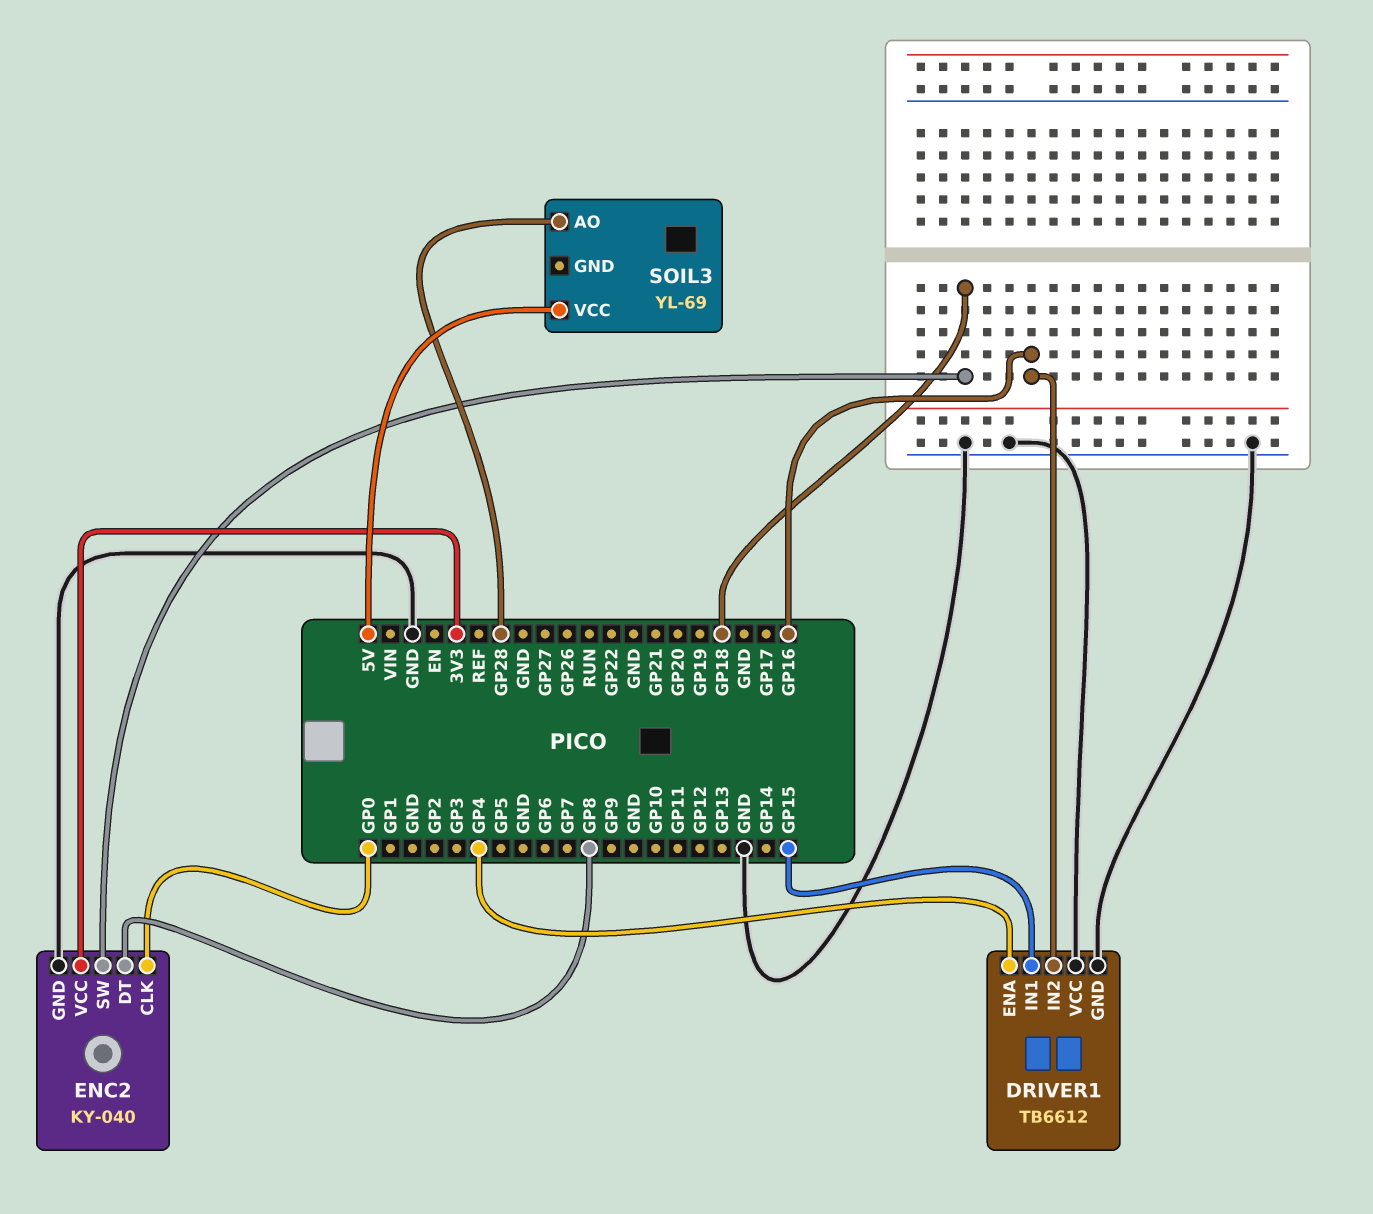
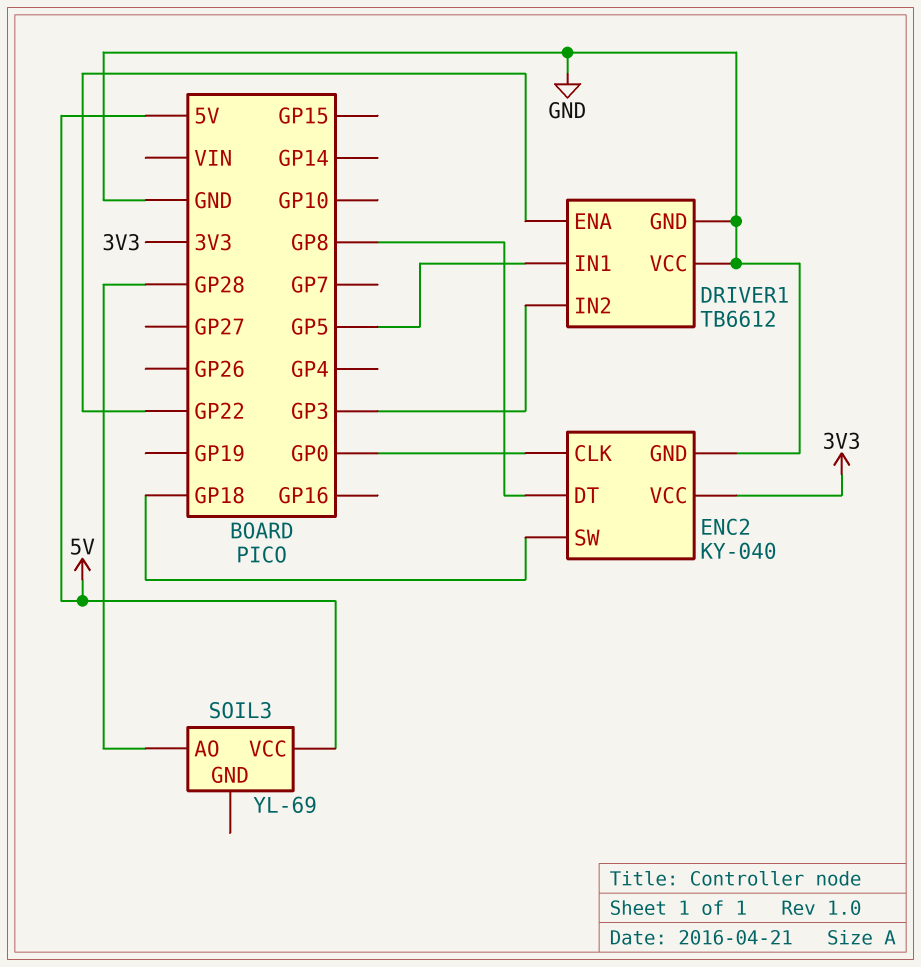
DRIVER1 pin ENA: GP4 -> GP22
DRIVER1 pin IN1: GP15 -> GP5
DRIVER1 pin IN2: GP16 -> GP3

